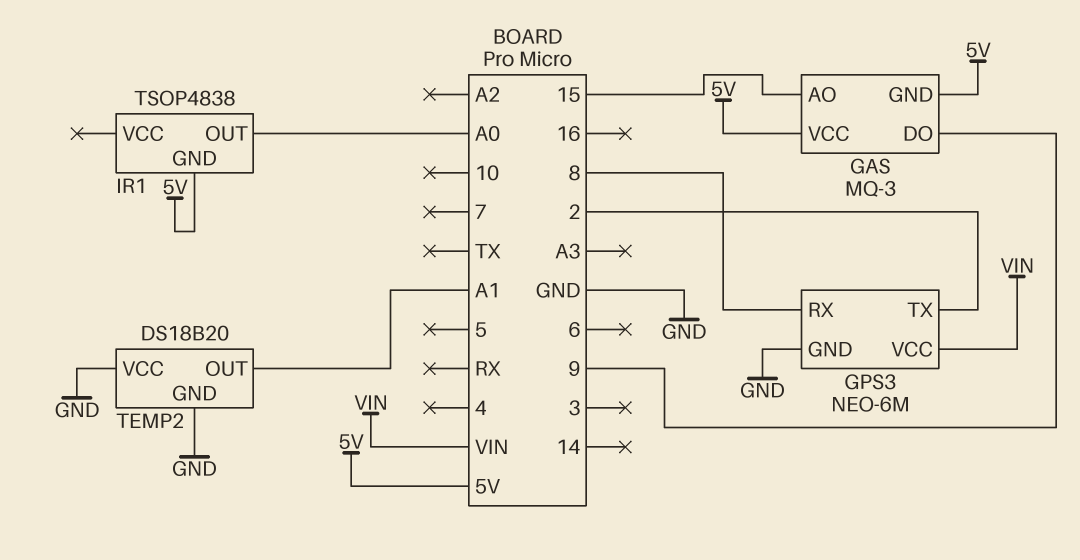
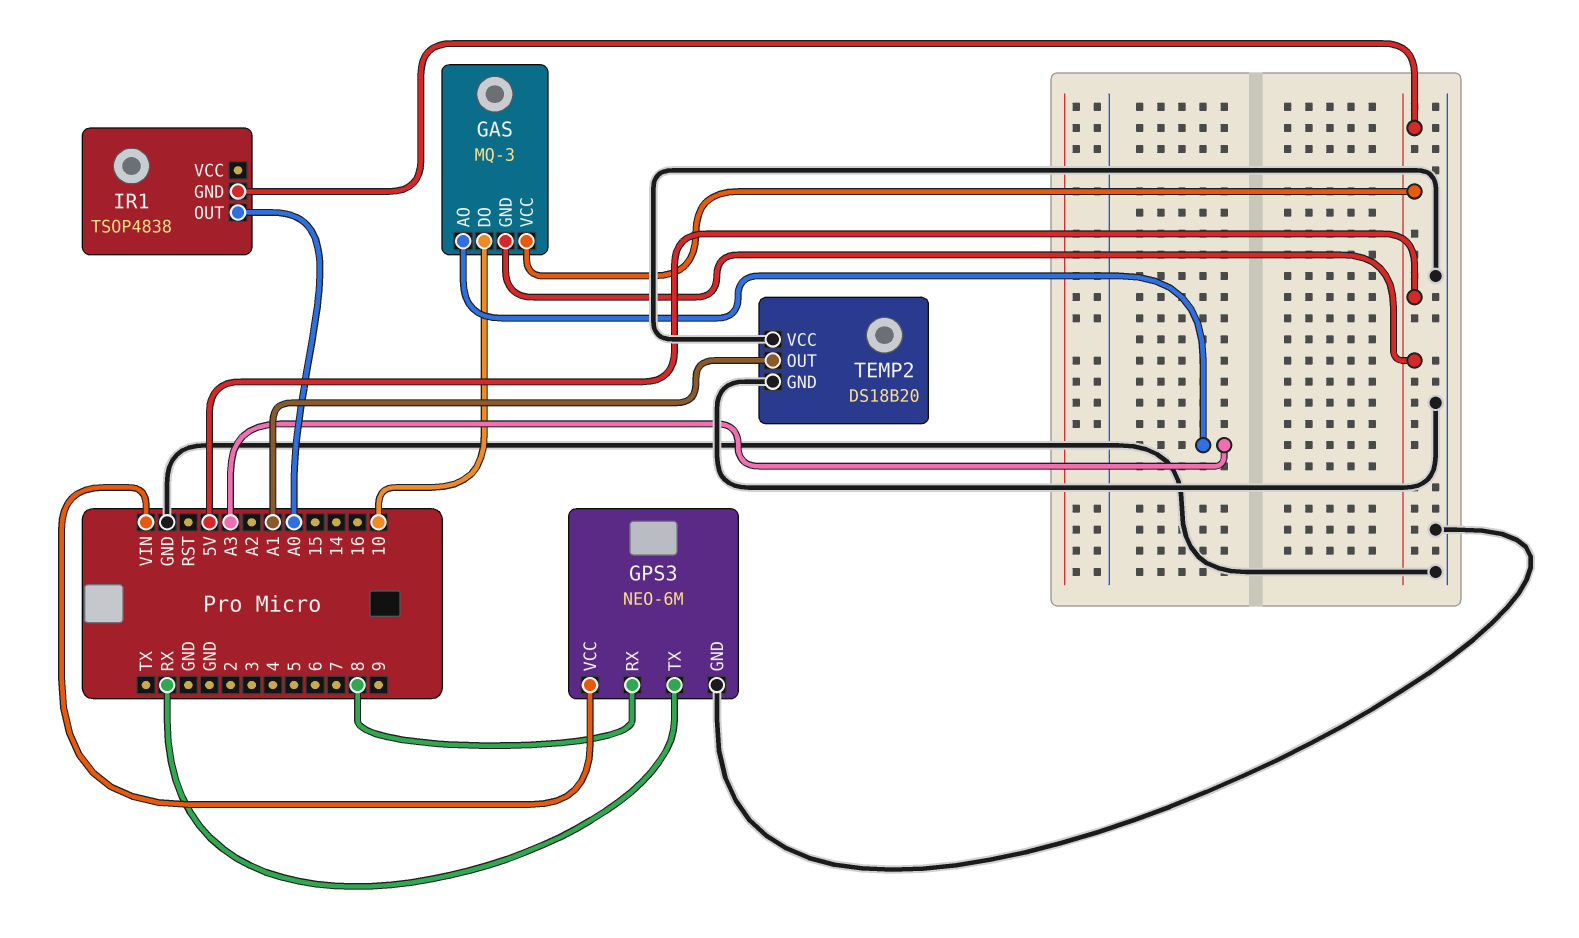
GAS pin AO: 15 -> A3
GAS pin DO: 9 -> 10
GPS3 pin TX: 2 -> RX

